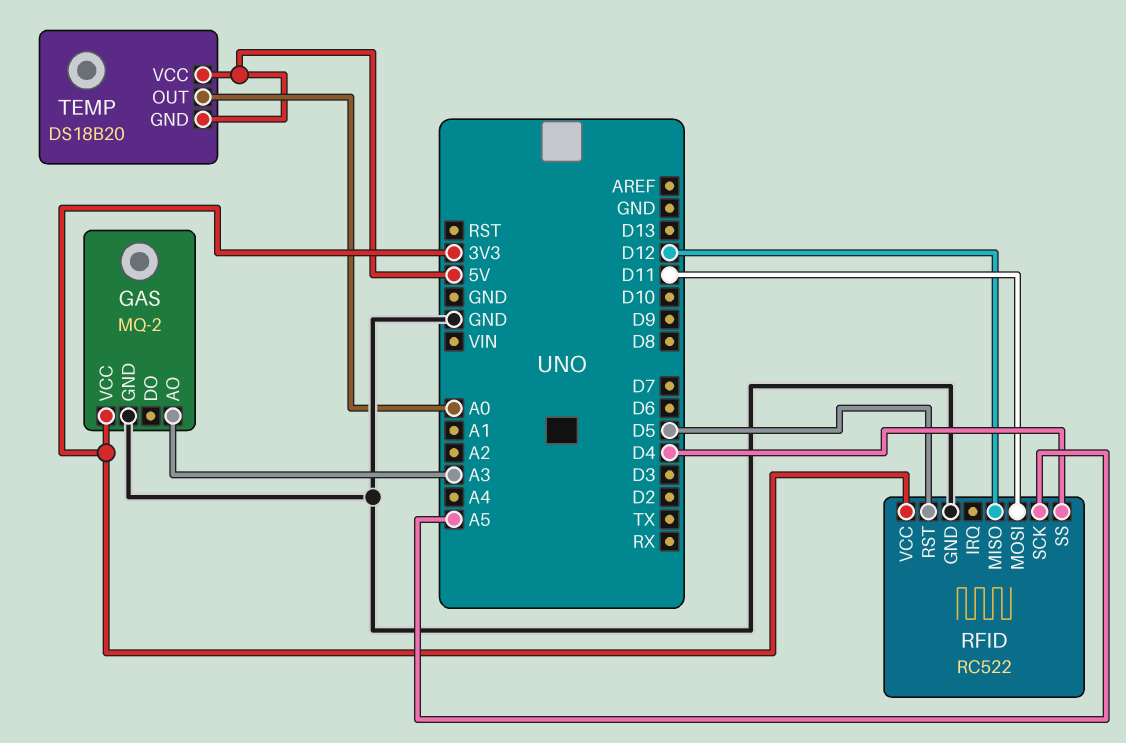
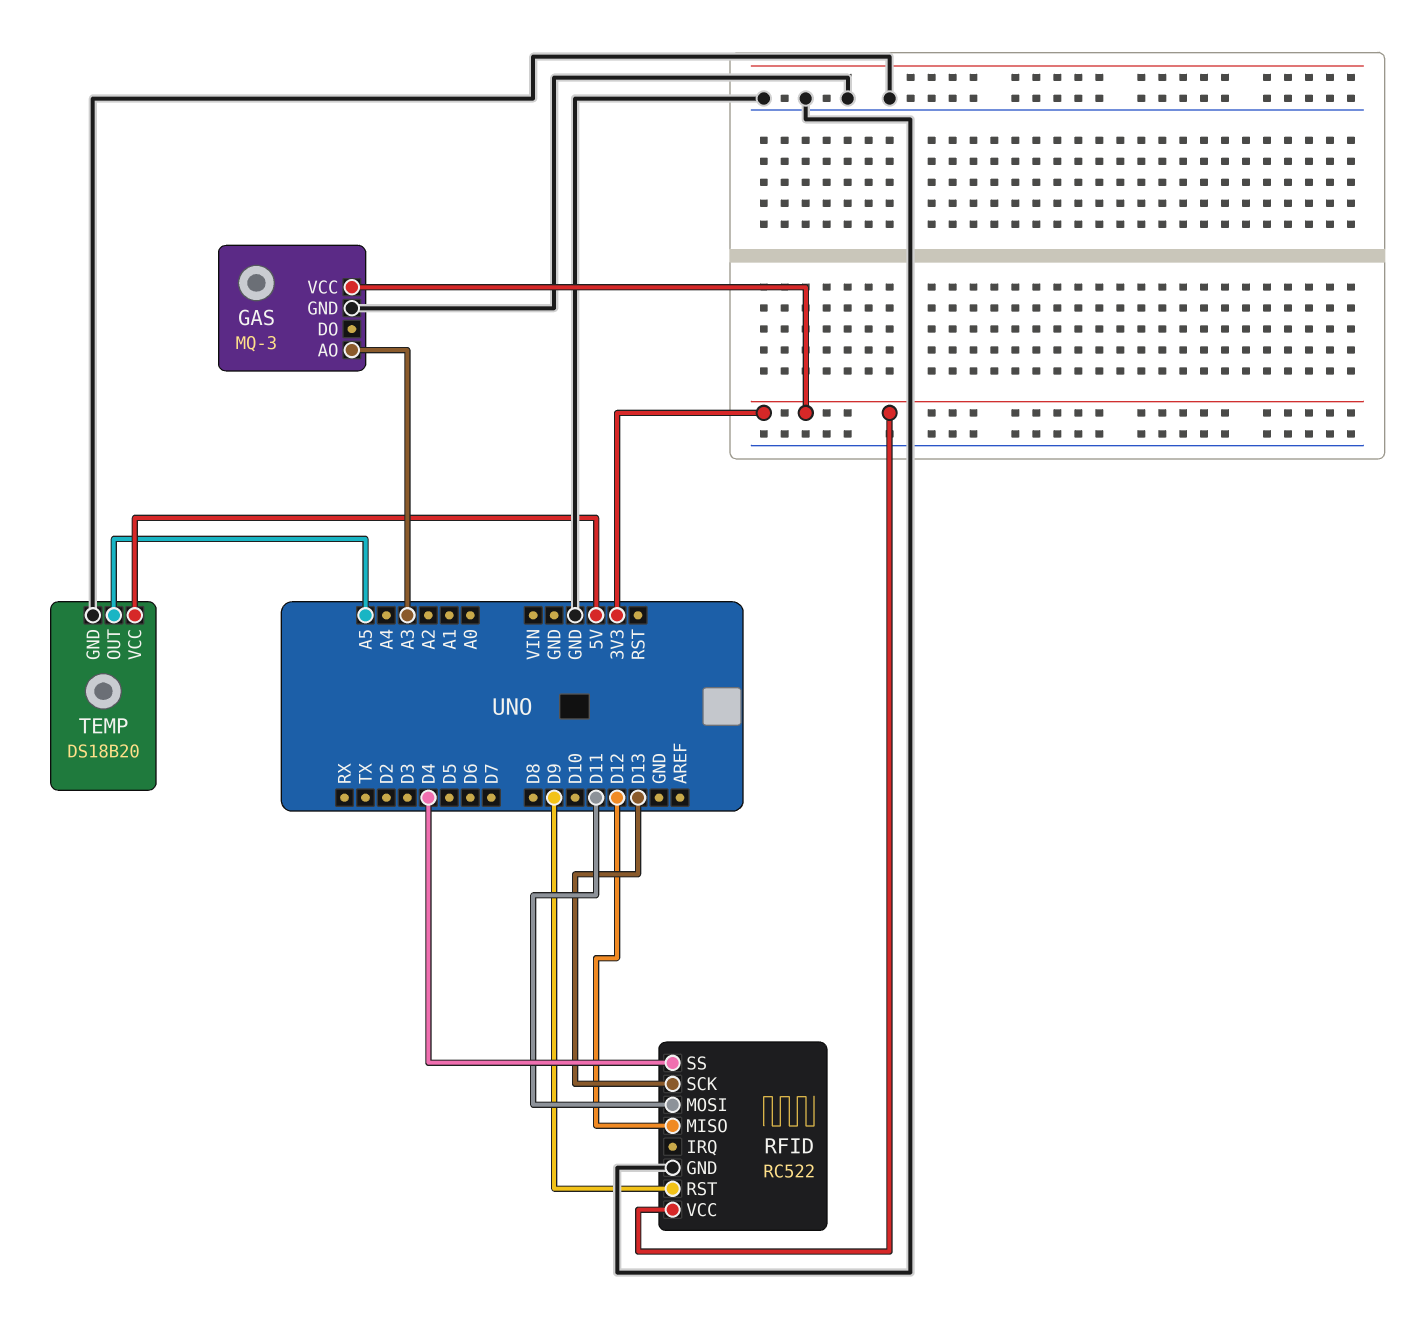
GAS: MQ-2 -> MQ-3
RFID pin RST: D5 -> D9
RFID pin SCK: A5 -> D13
TEMP pin GND: 5V -> GND
TEMP pin OUT: A0 -> A5

